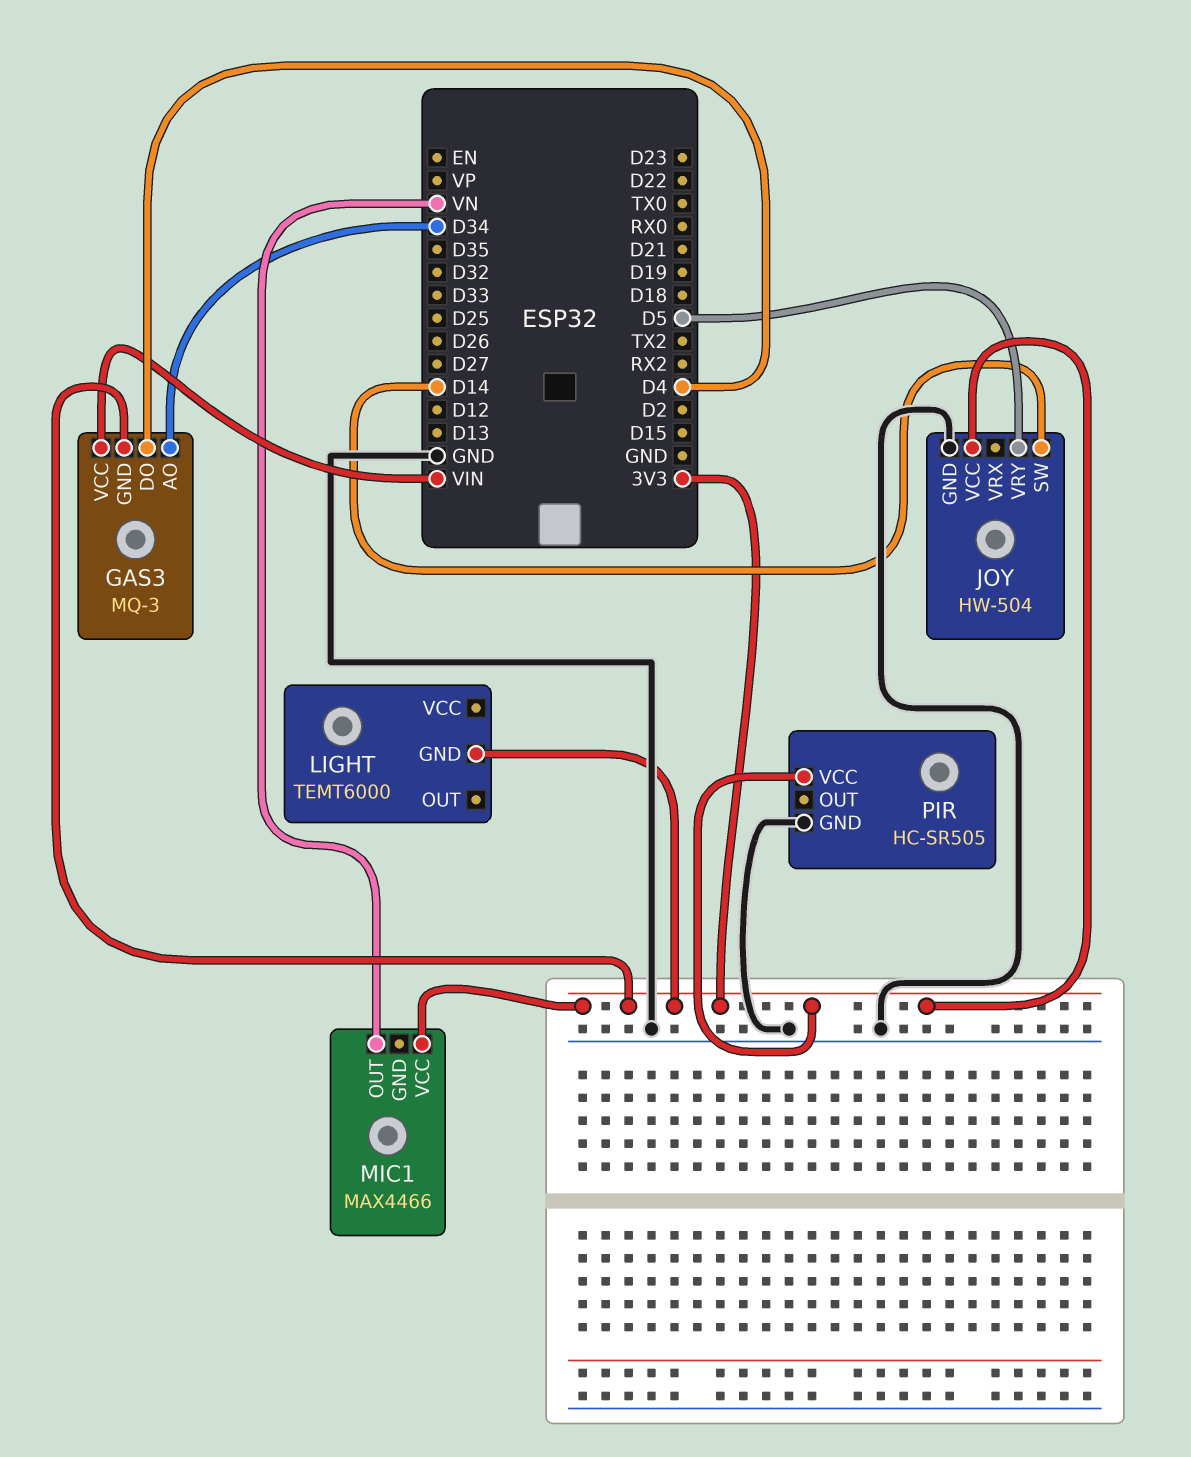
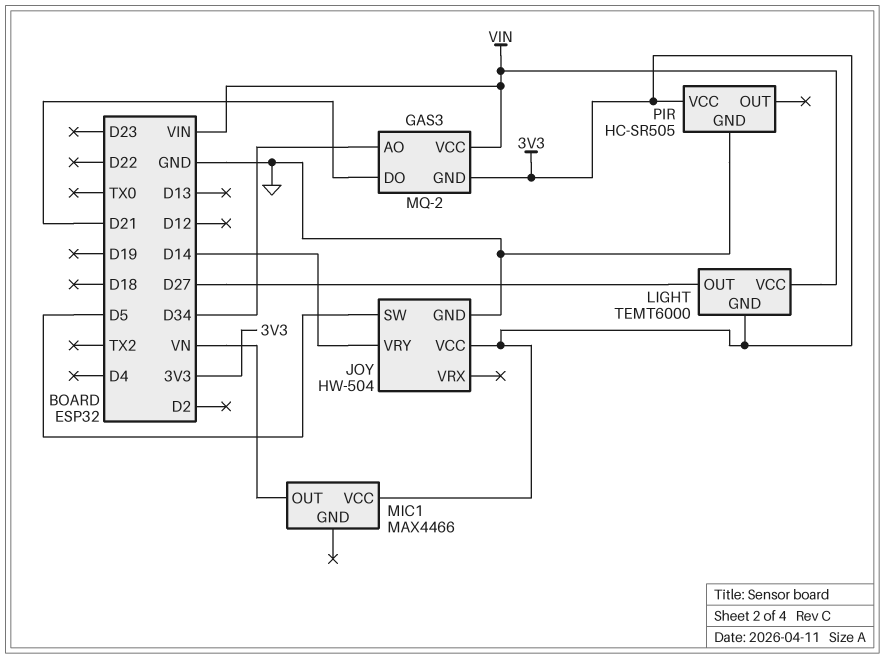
GAS3: MQ-3 -> MQ-2
GAS3 pin DO: D4 -> D21
JOY pin SW: D14 -> D5
JOY pin VRY: D5 -> D14
LIGHT pin OUT: none -> D27
LIGHT pin VCC: none -> VIN

